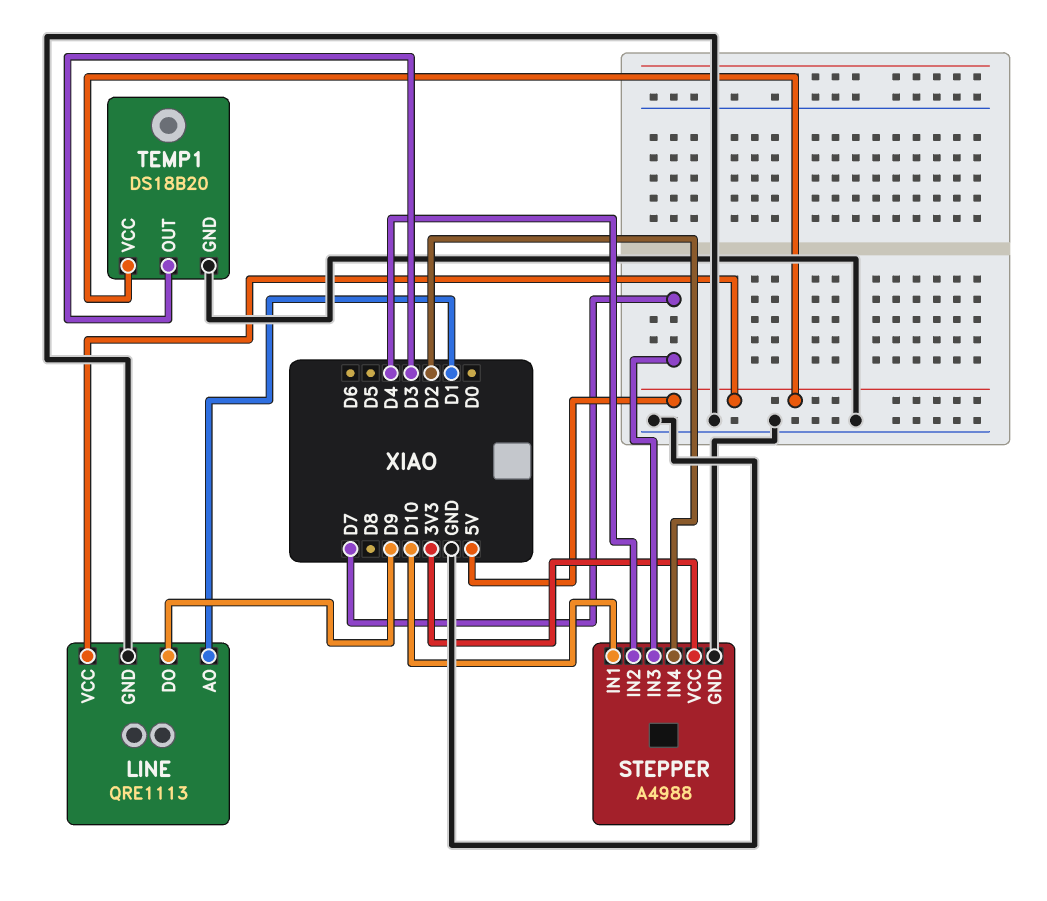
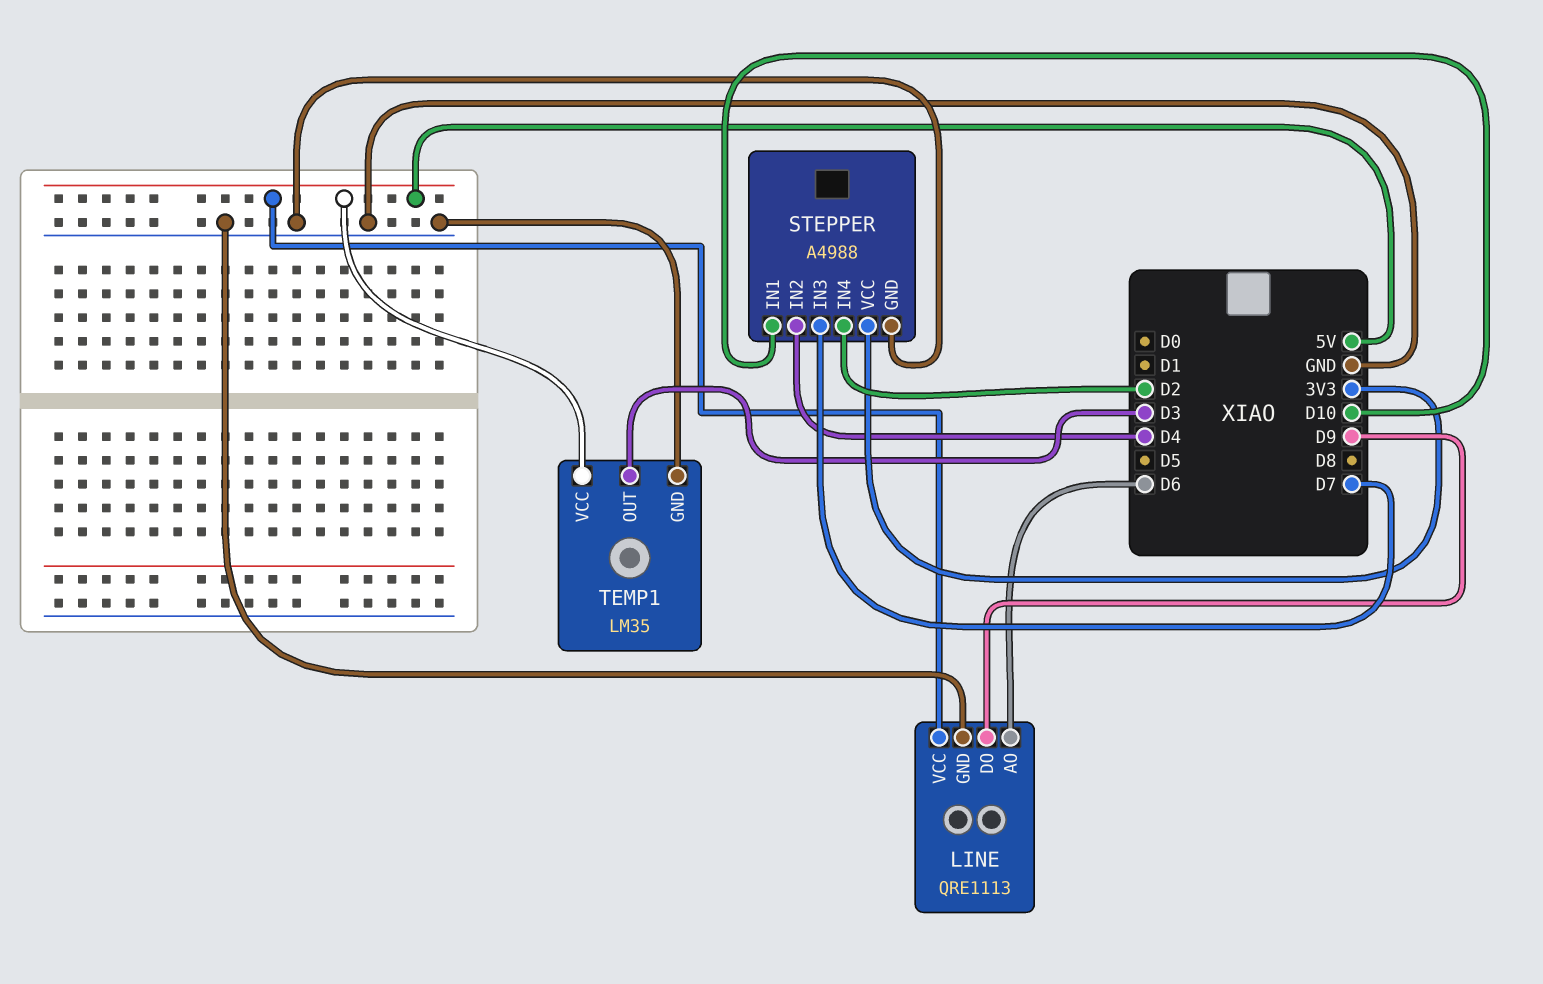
LINE pin AO: D1 -> D6
TEMP1: DS18B20 -> LM35

